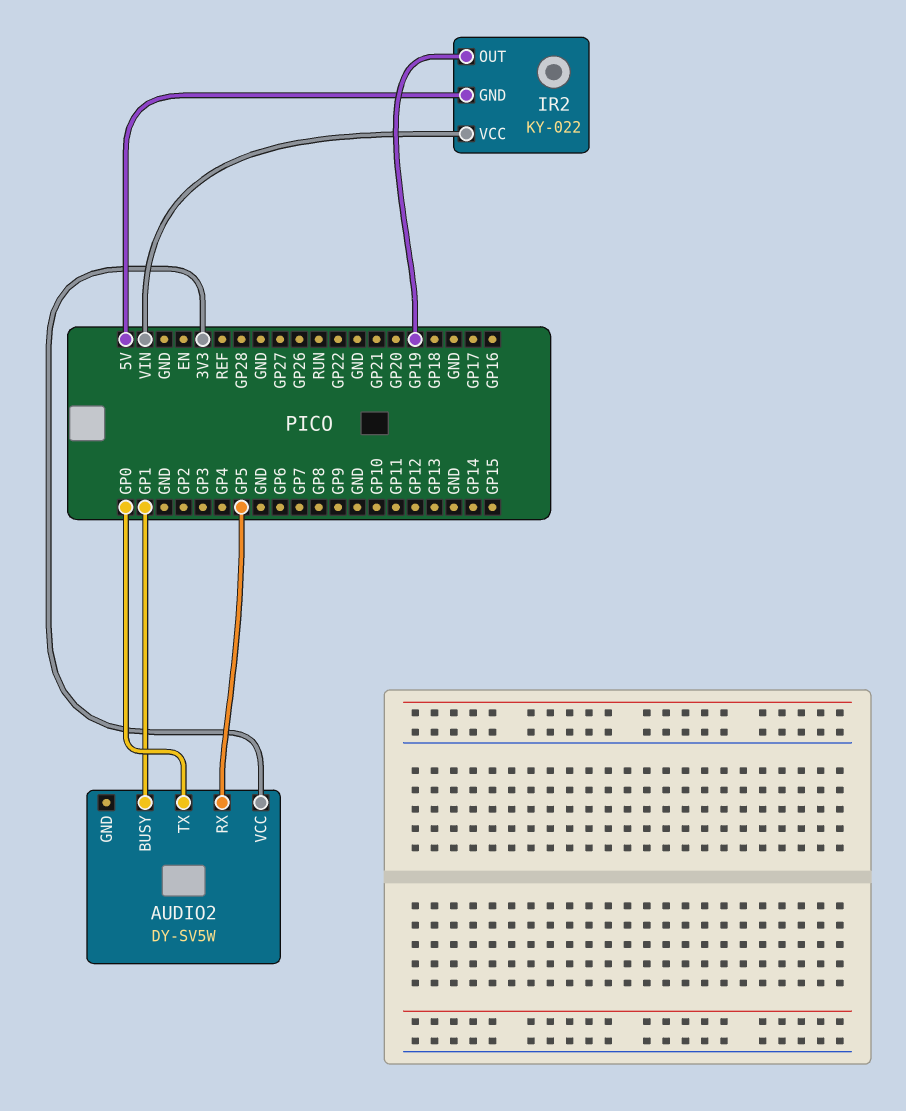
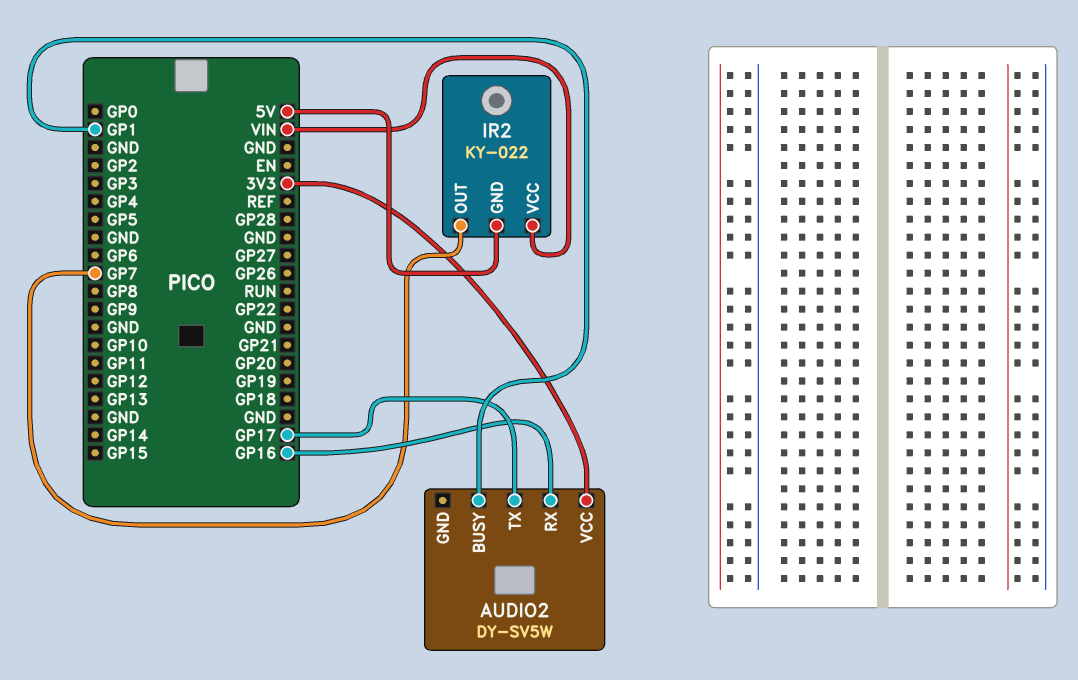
AUDIO2 pin RX: GP5 -> GP16
AUDIO2 pin TX: GP0 -> GP17
IR2 pin OUT: GP19 -> GP7

